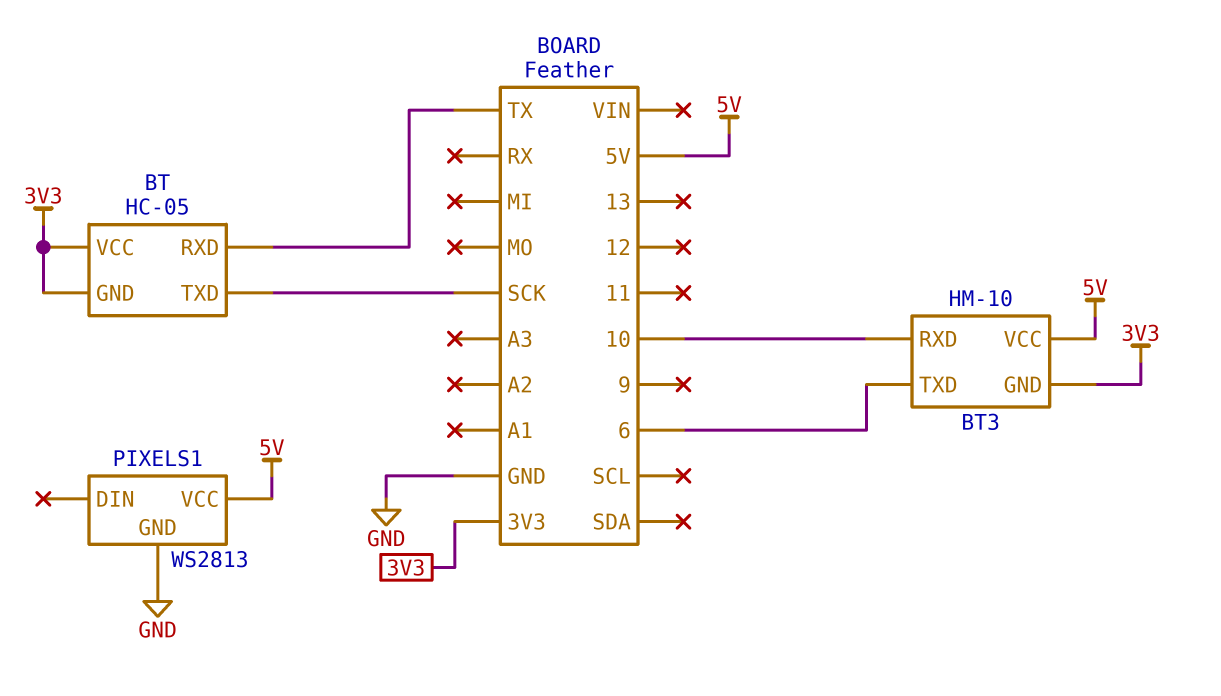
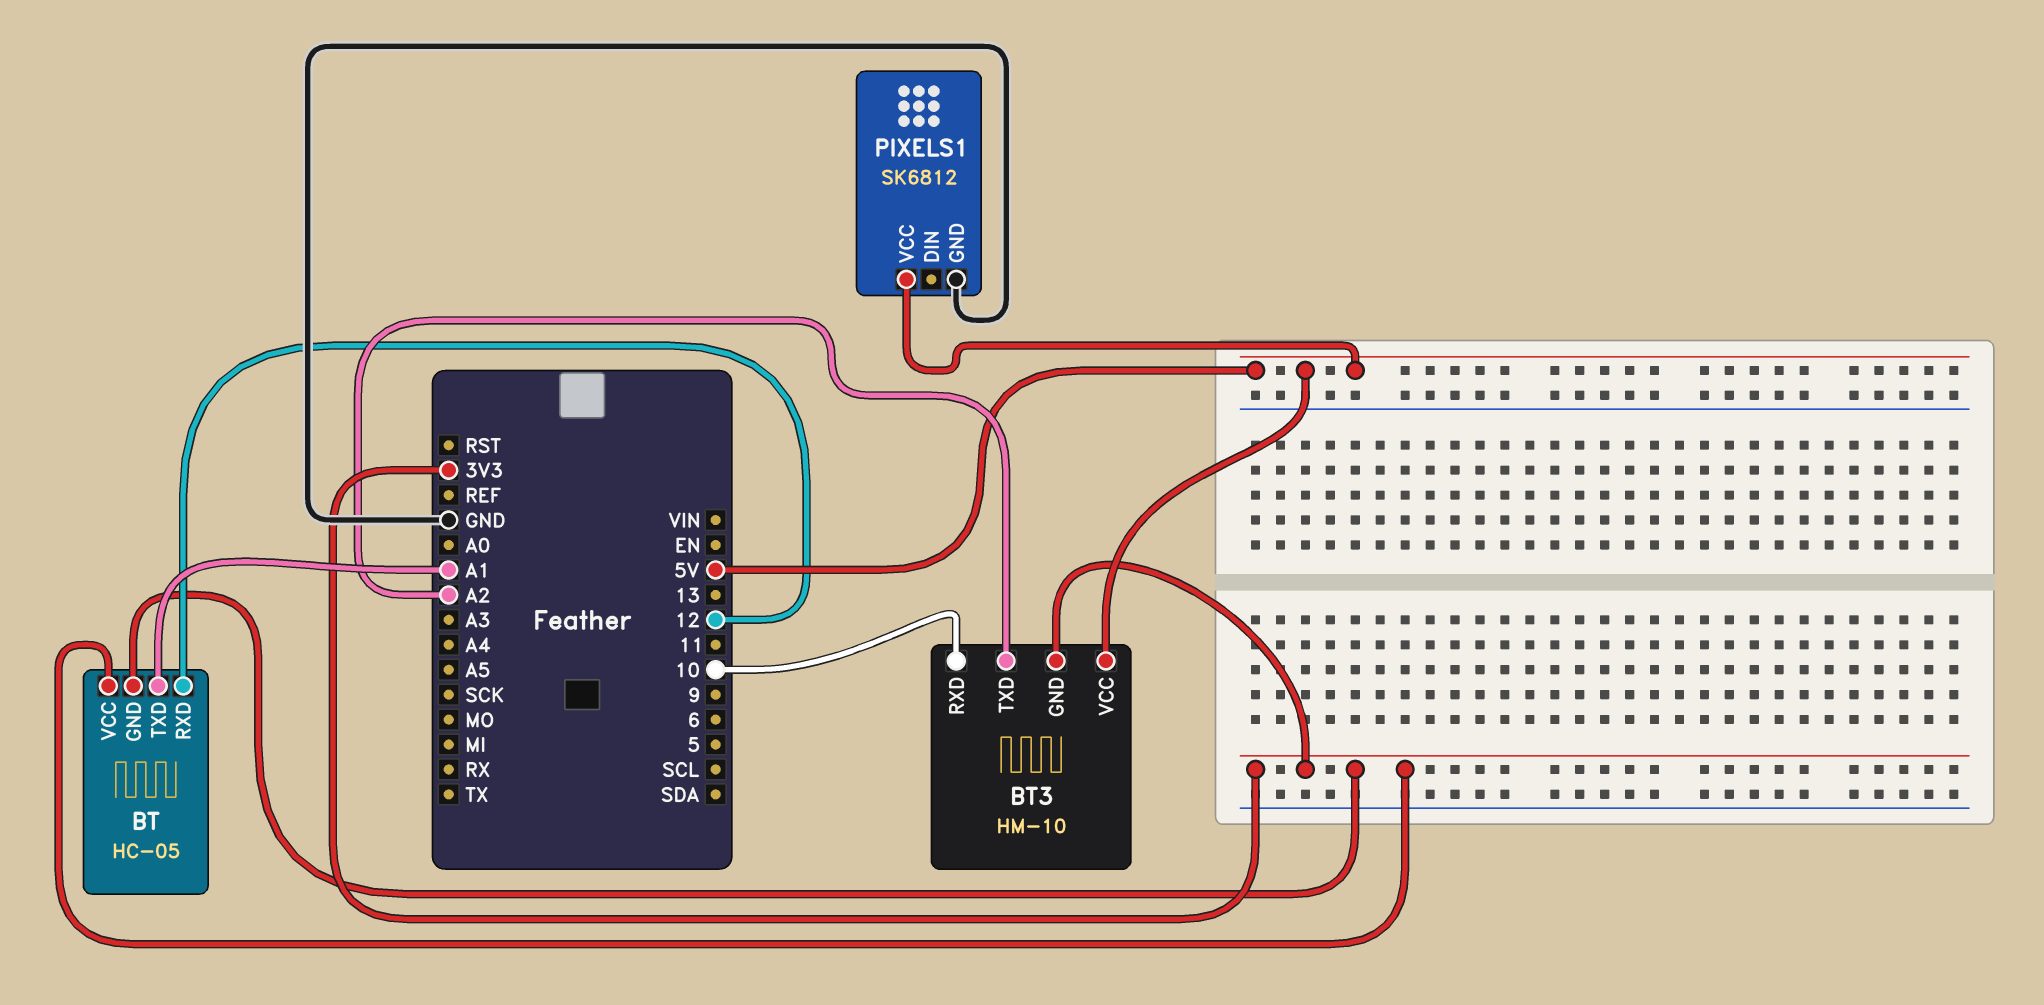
BT pin RXD: TX -> 12
BT pin TXD: SCK -> A1
BT3 pin TXD: 6 -> A2
PIXELS1: WS2813 -> SK6812

